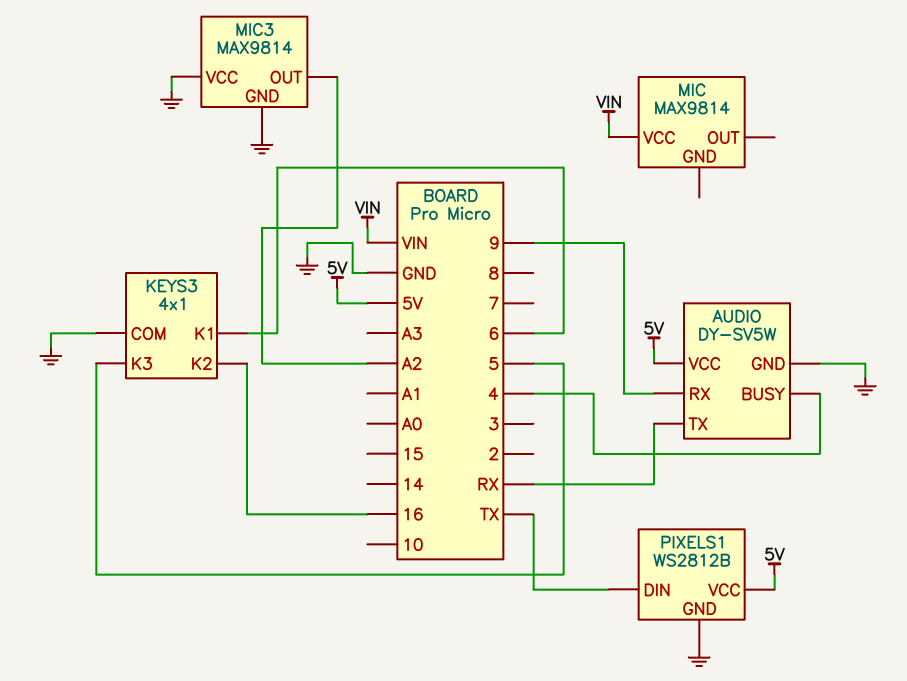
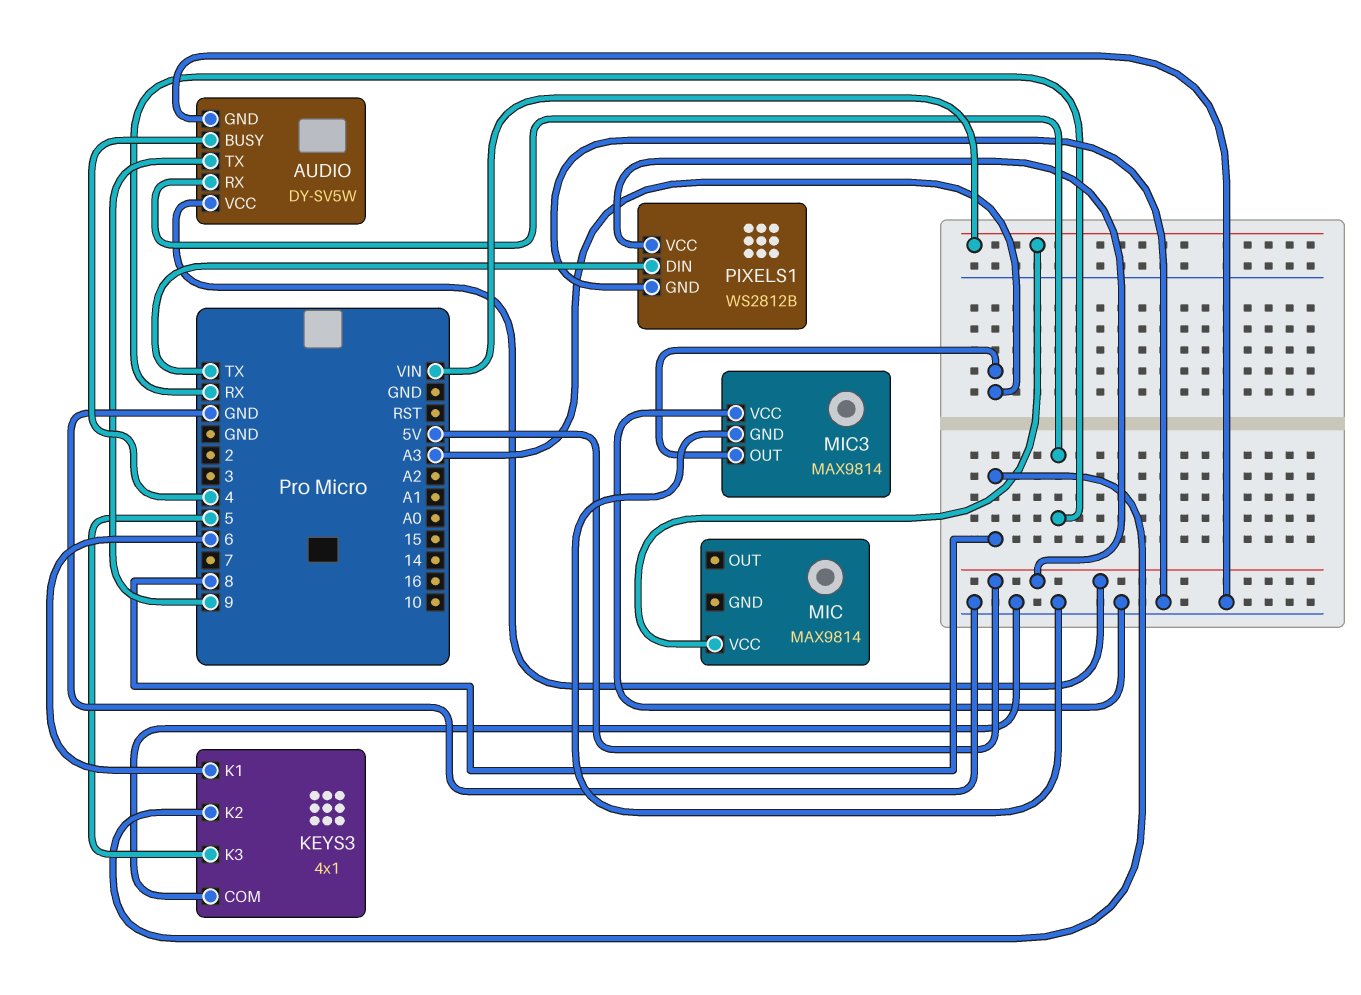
AUDIO pin RX: 9 -> RX
AUDIO pin TX: RX -> 9
KEYS3 pin K2: 16 -> 8
MIC3 pin OUT: A2 -> A3

